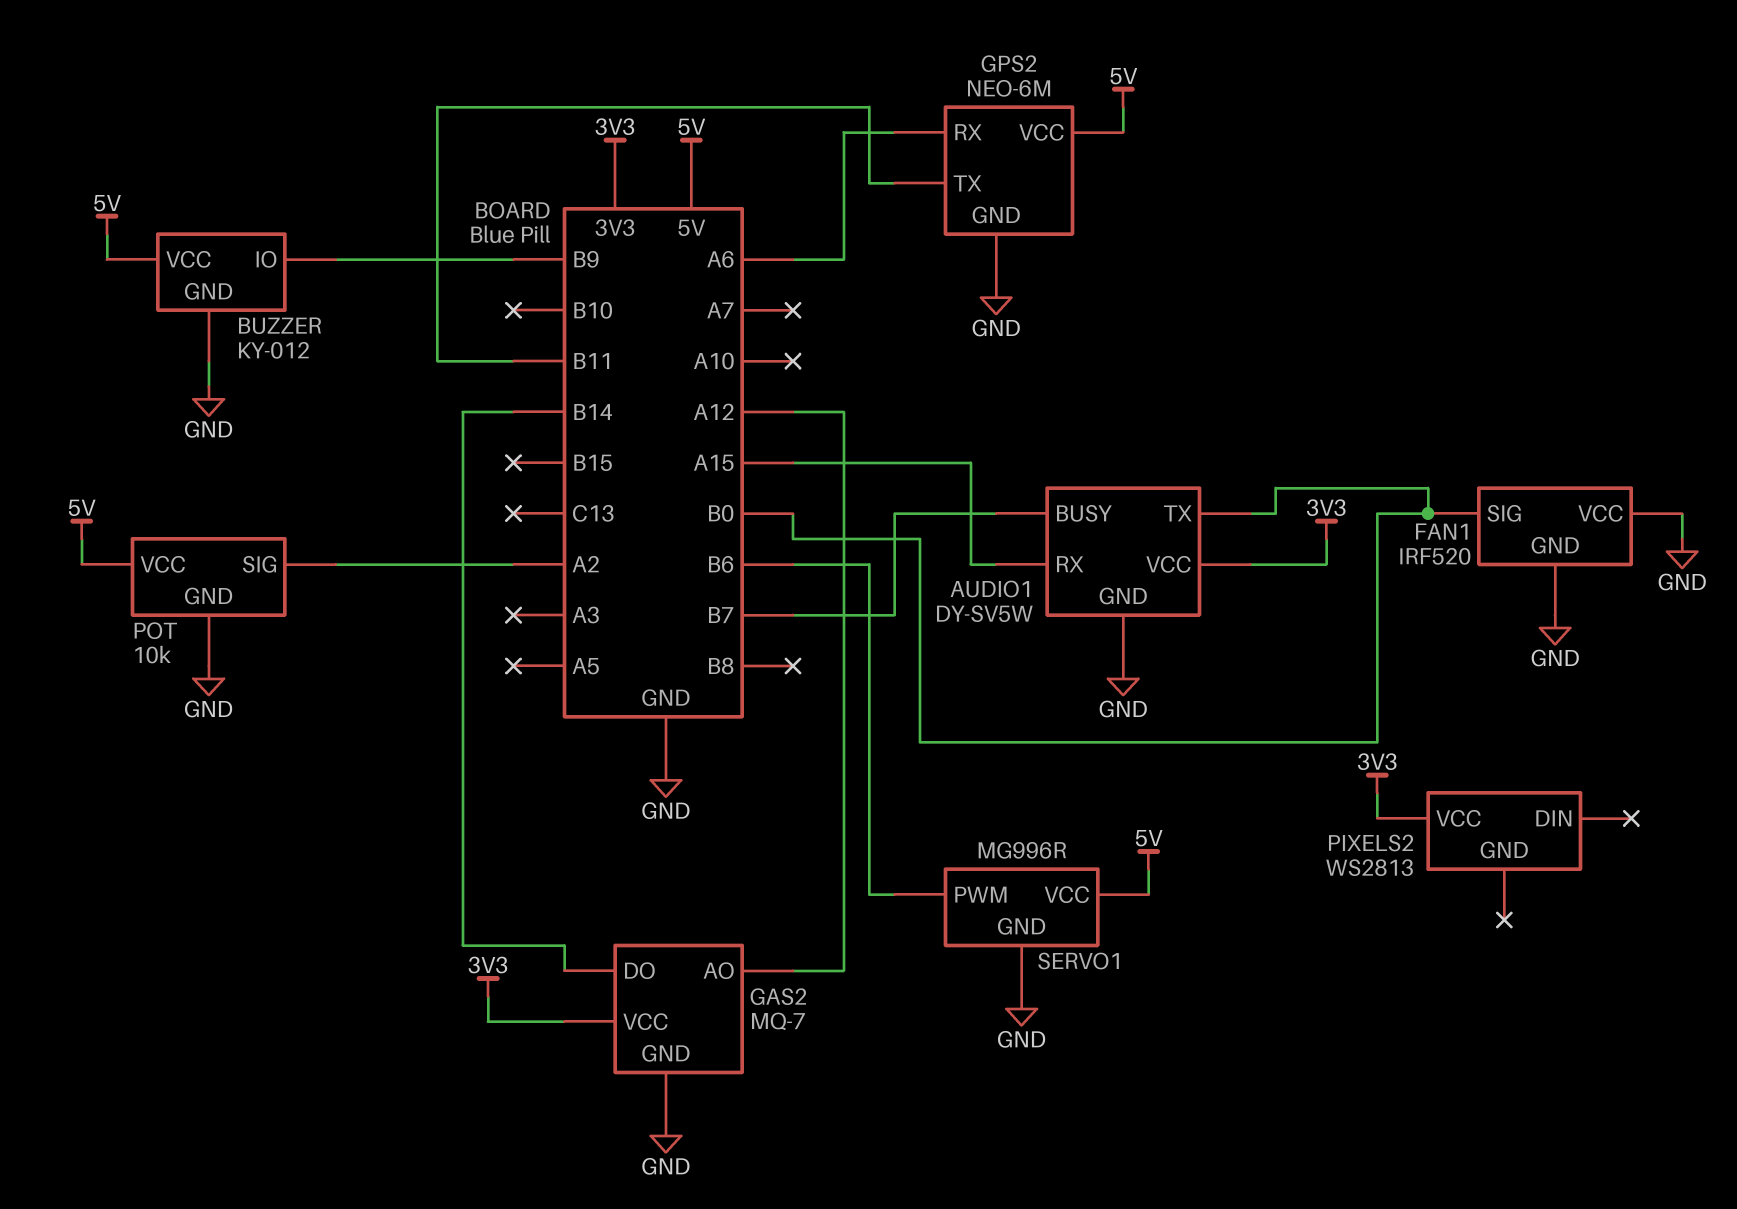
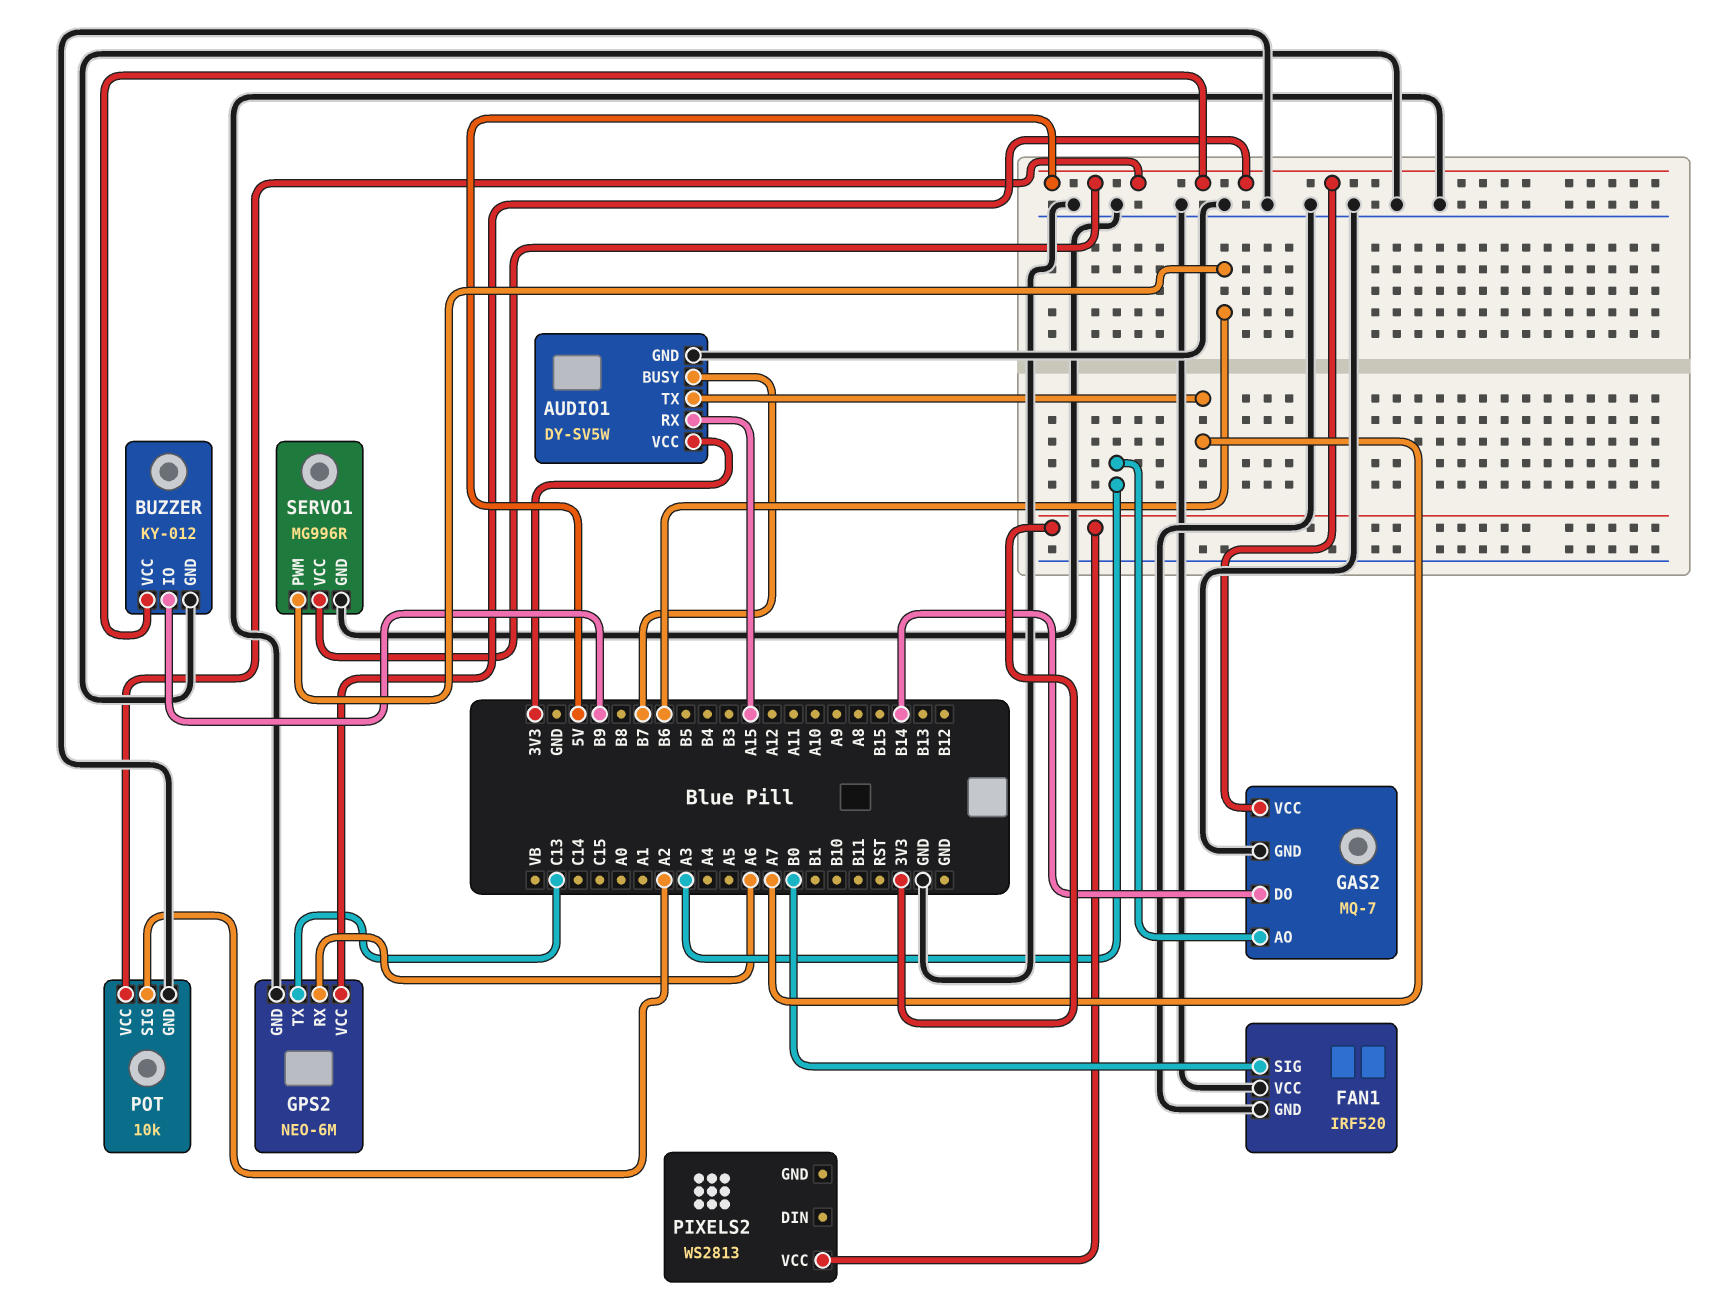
AUDIO1 pin TX: B0 -> A7
GAS2 pin AO: A12 -> A3
GAS2 pin VCC: 3V3 -> 5V
GPS2 pin TX: B11 -> C13

